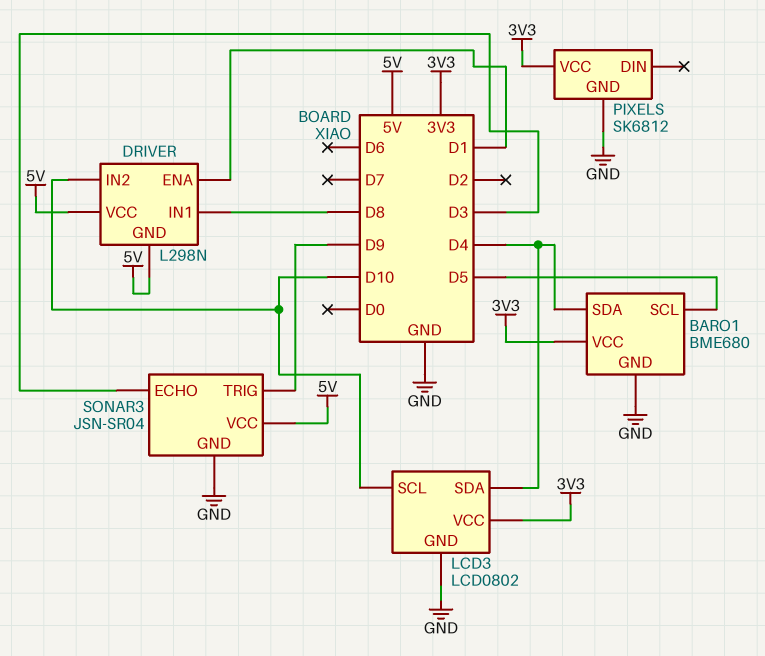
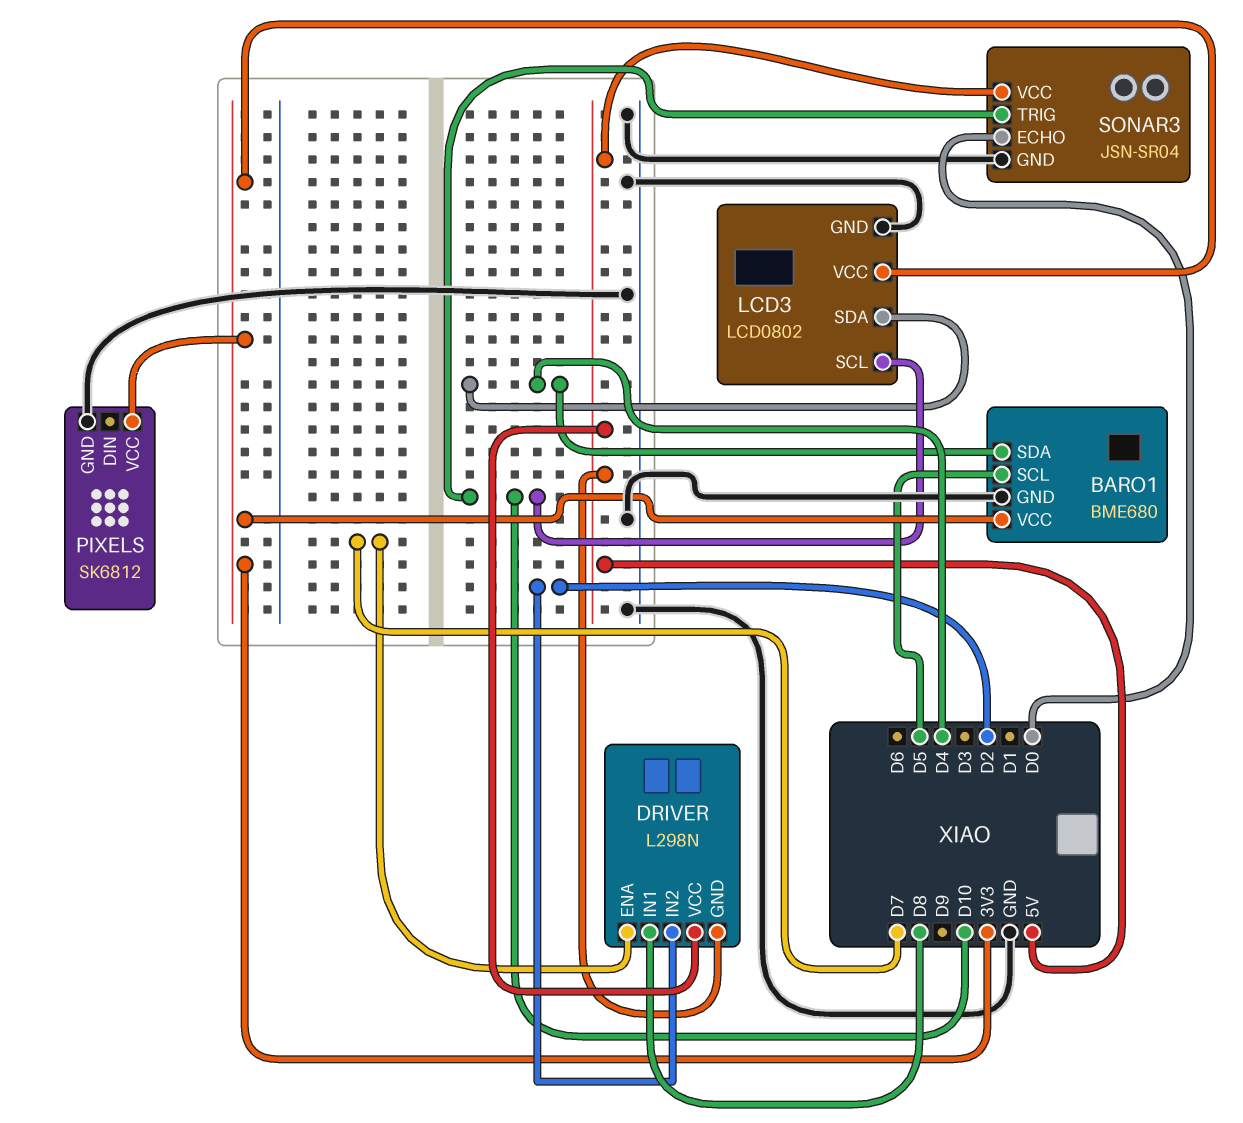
DRIVER pin ENA: D1 -> D7
DRIVER pin IN2: D10 -> D2
SONAR3 pin ECHO: D3 -> D0
SONAR3 pin TRIG: D9 -> D10

